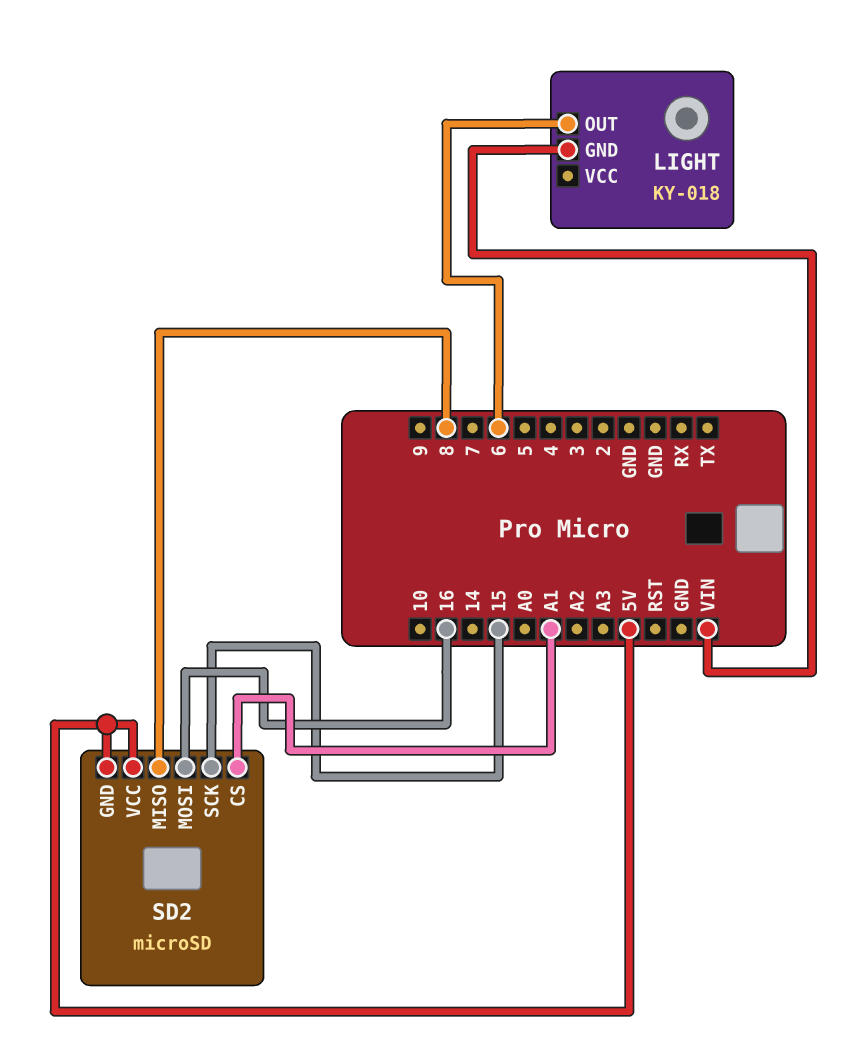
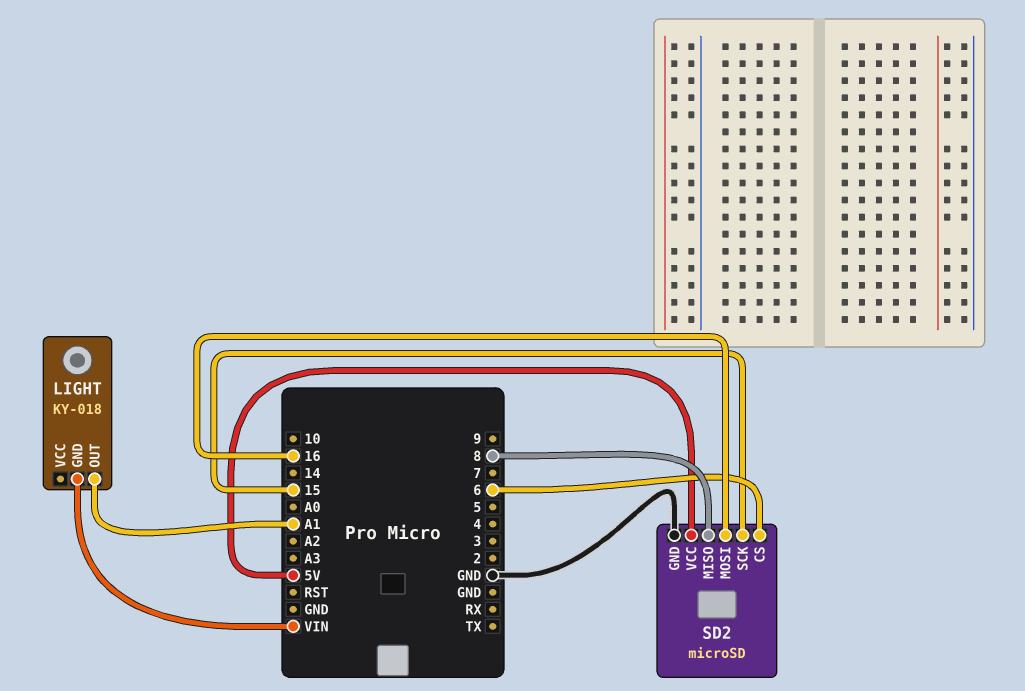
LIGHT pin OUT: 6 -> A1
SD2 pin CS: A1 -> 6
SD2 pin GND: 5V -> GND

